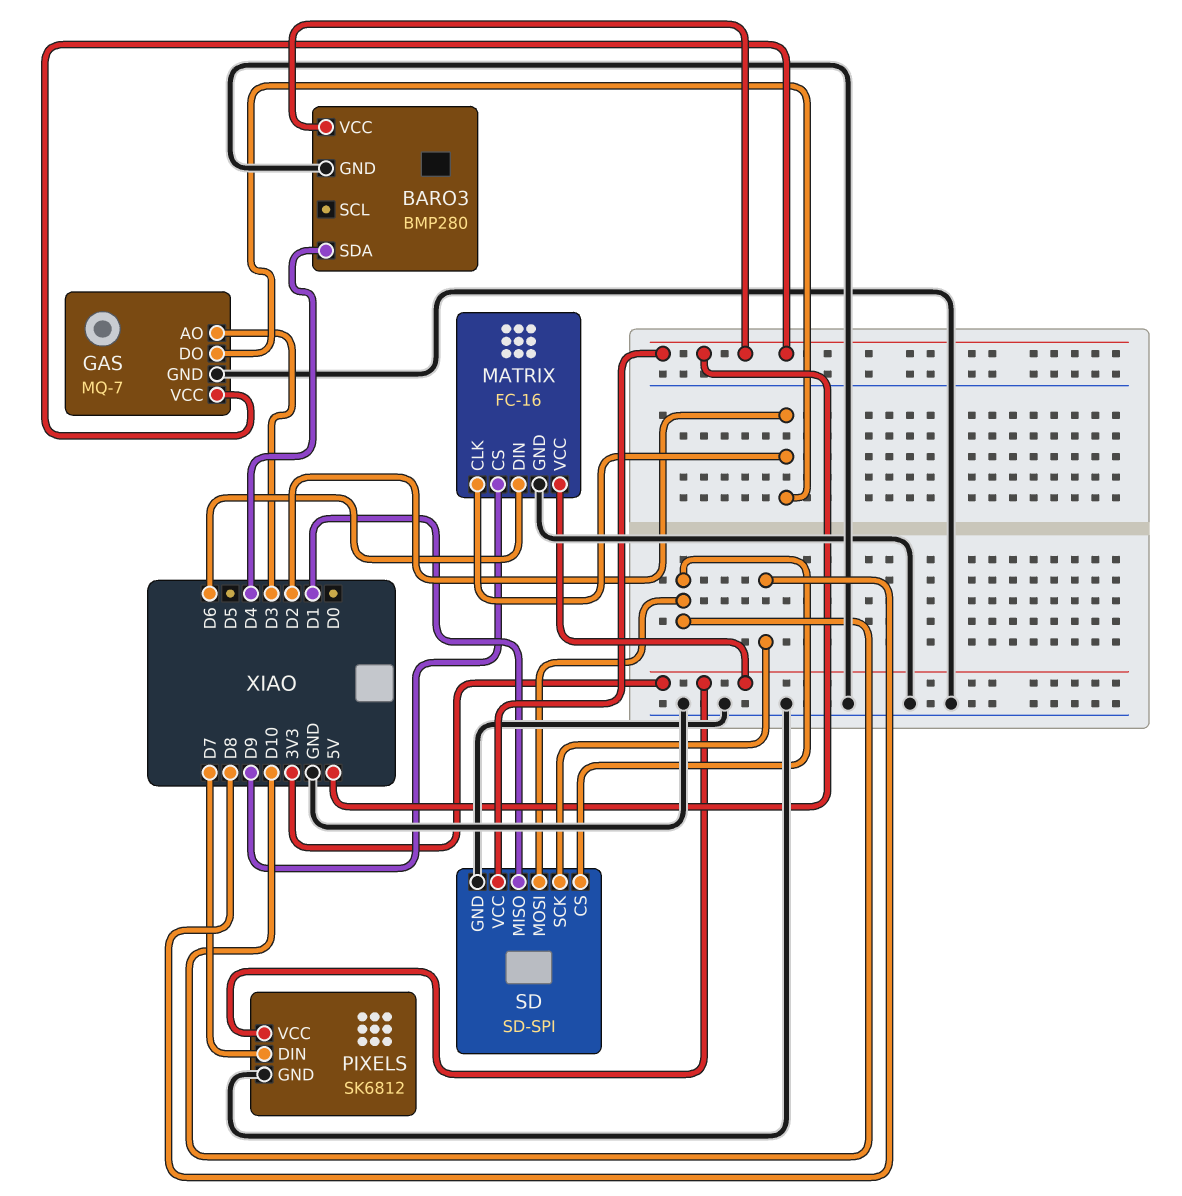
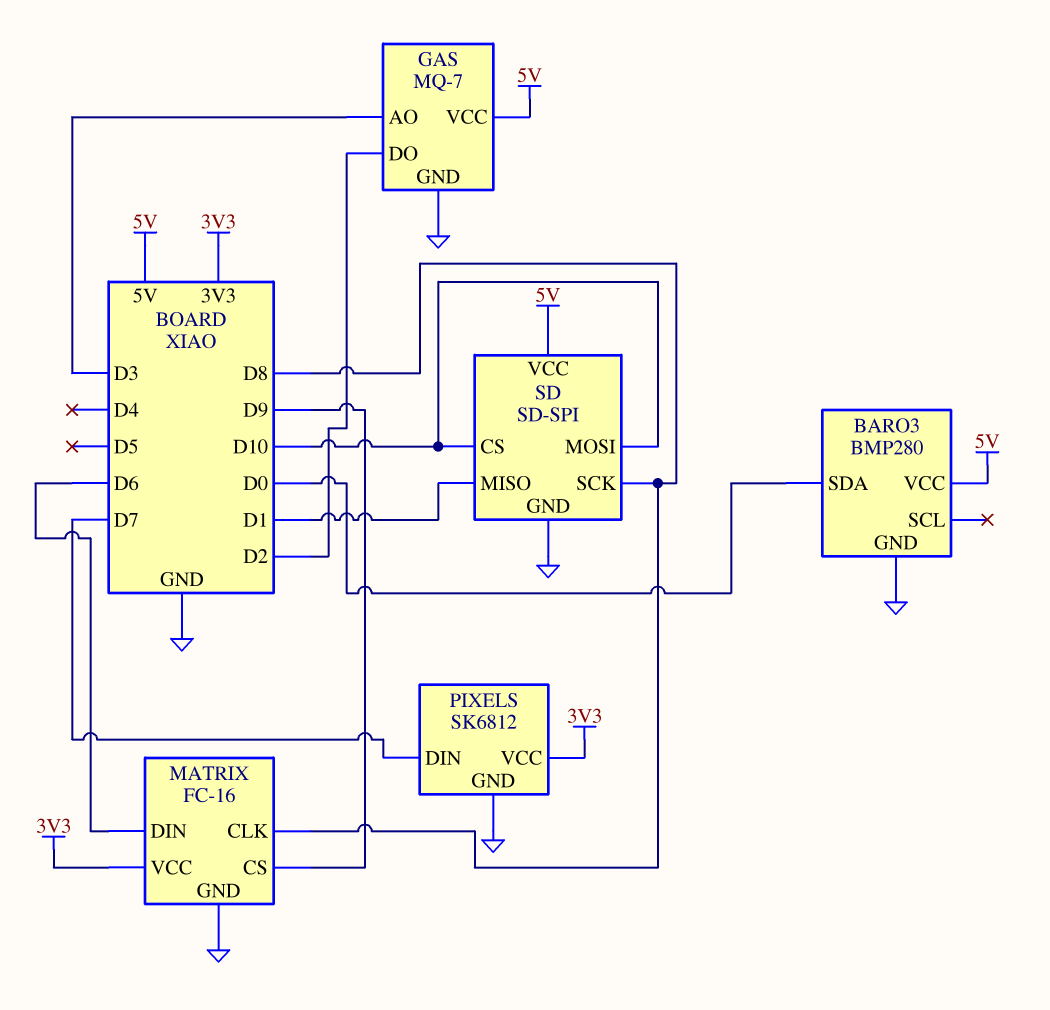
BARO3 pin SDA: D4 -> D0
MATRIX pin CLK: D2 -> D8

